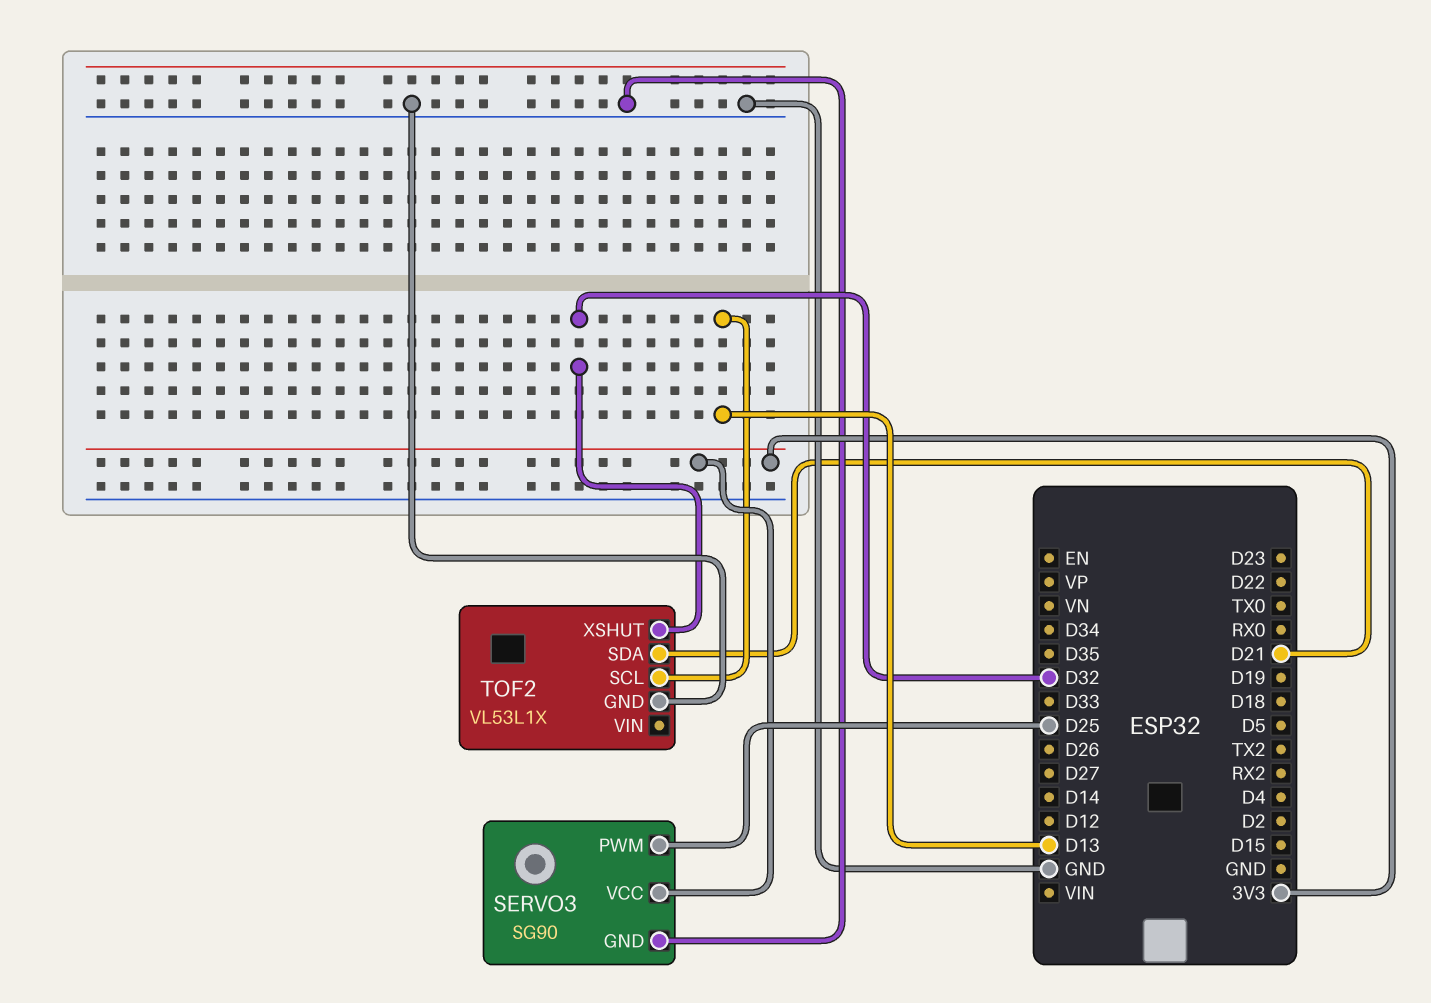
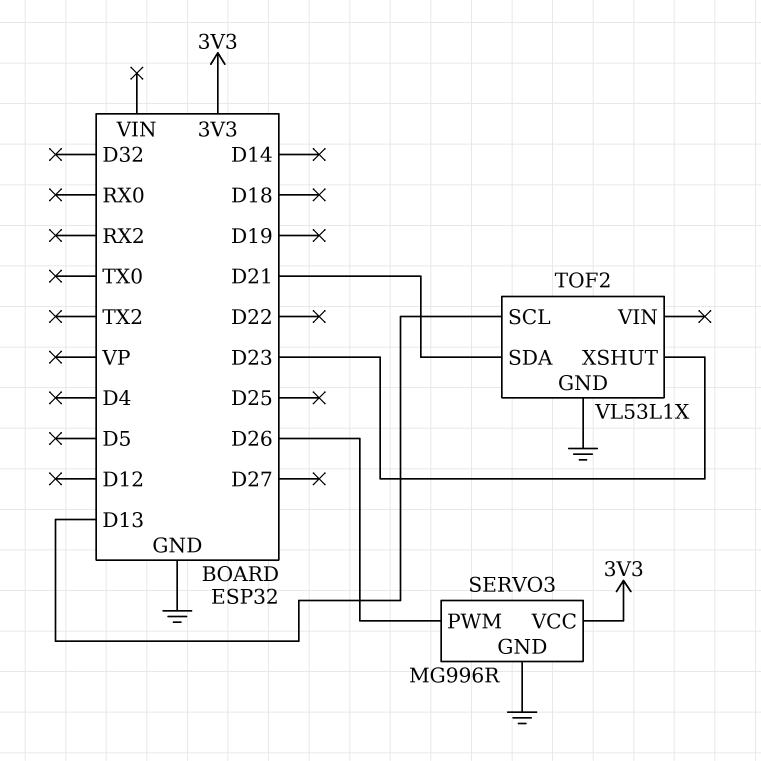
SERVO3: SG90 -> MG996R
SERVO3 pin PWM: D25 -> D26
TOF2 pin XSHUT: D32 -> D23

